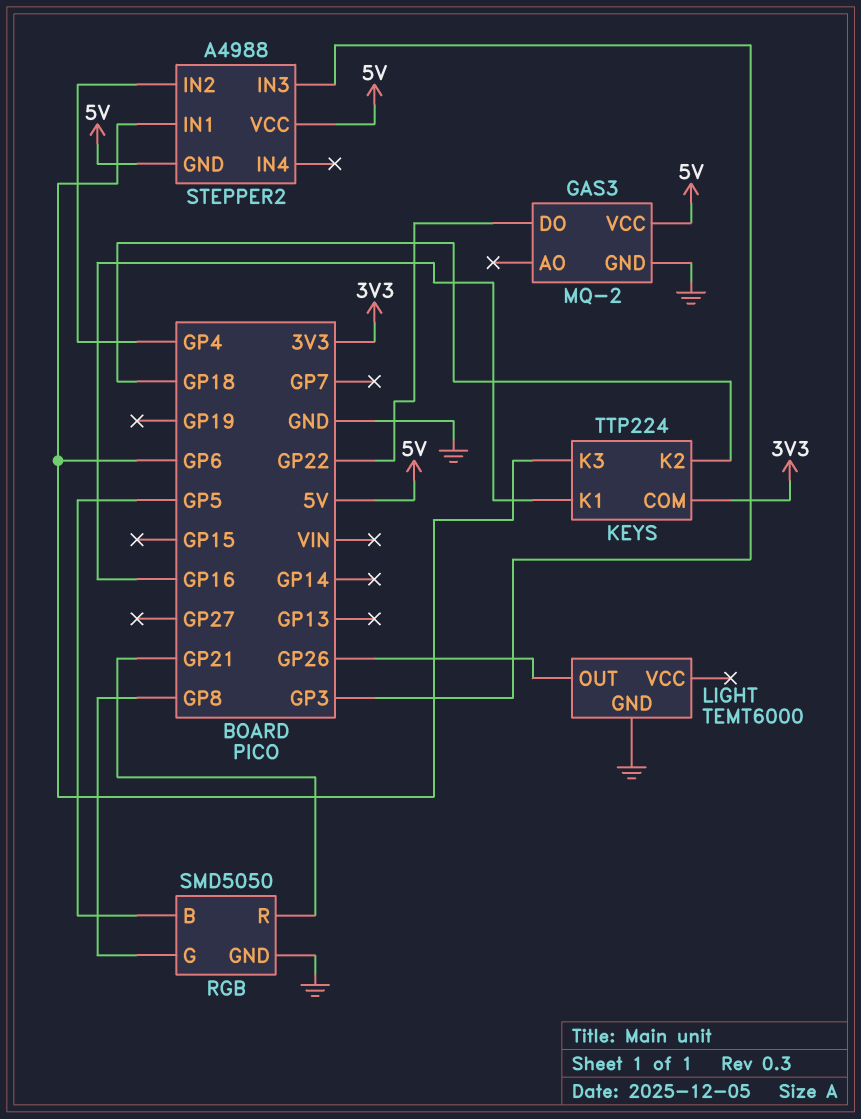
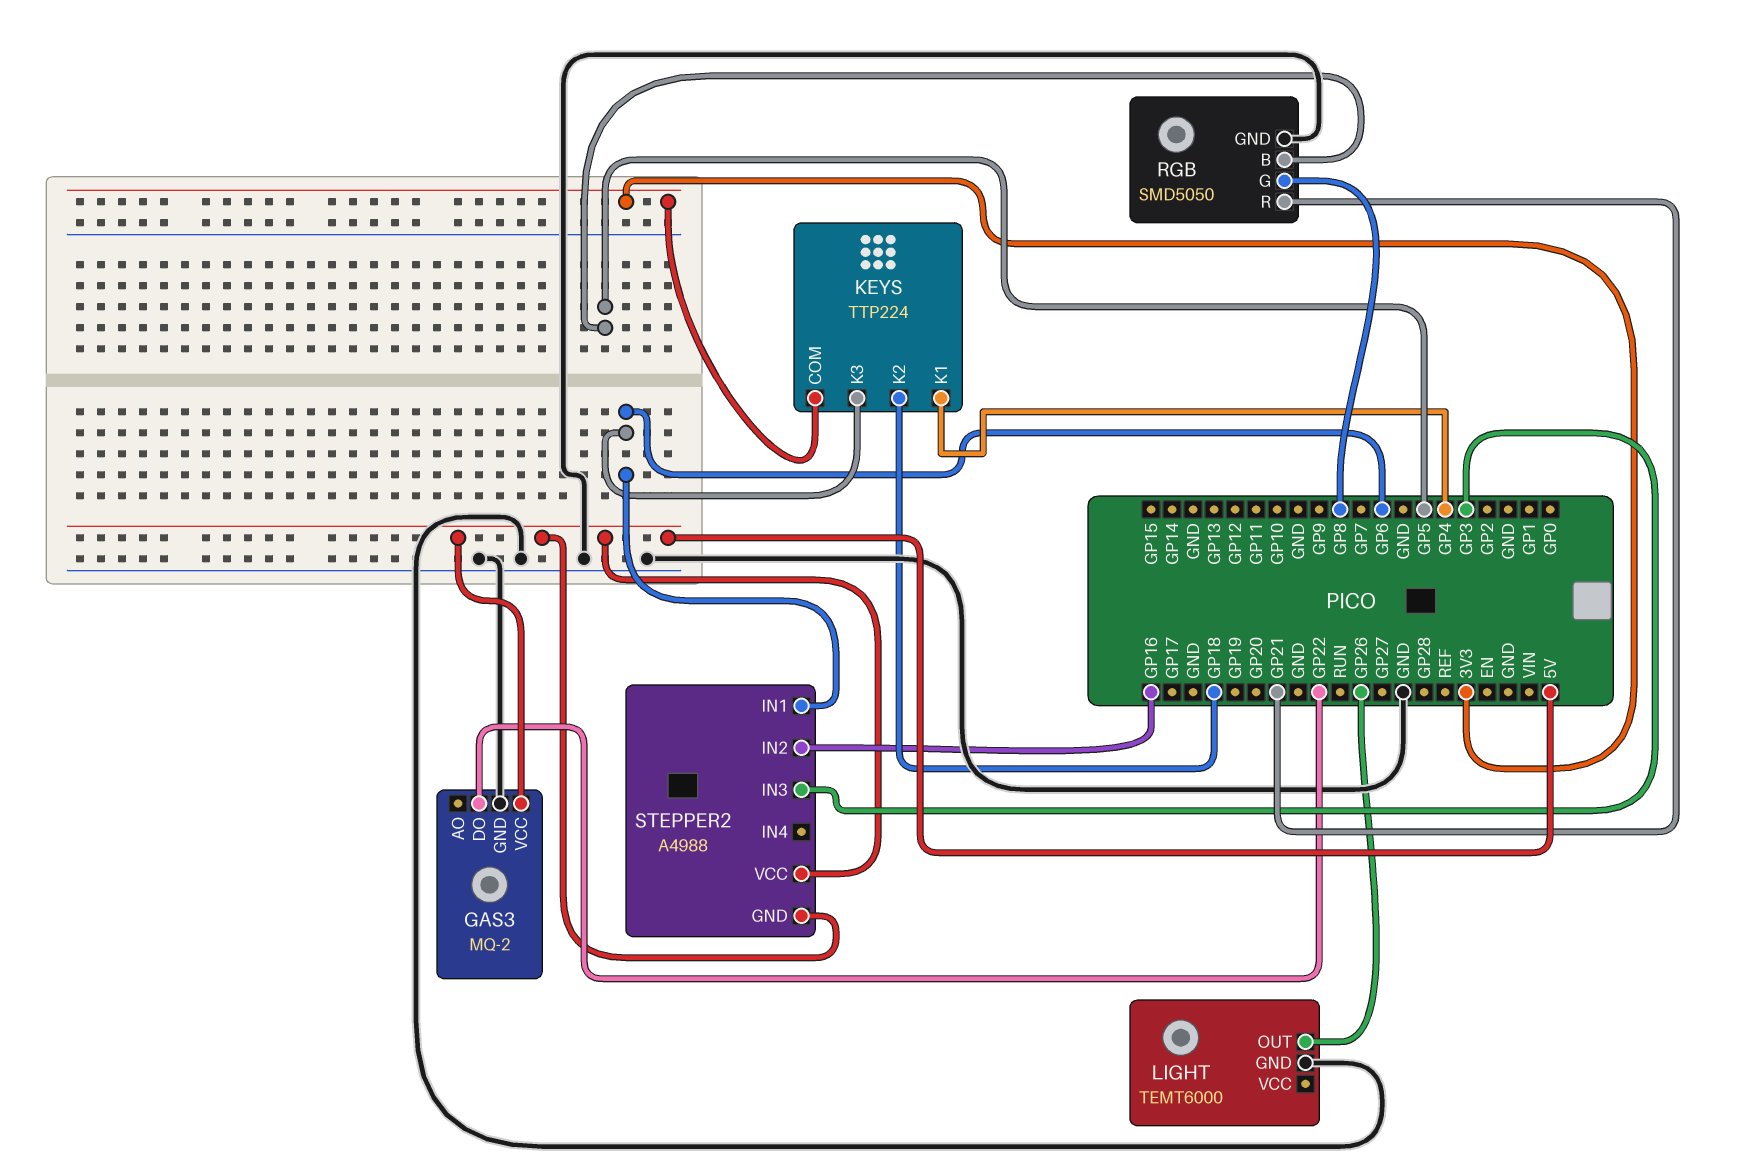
KEYS pin K1: GP16 -> GP4
STEPPER2 pin IN2: GP4 -> GP16

